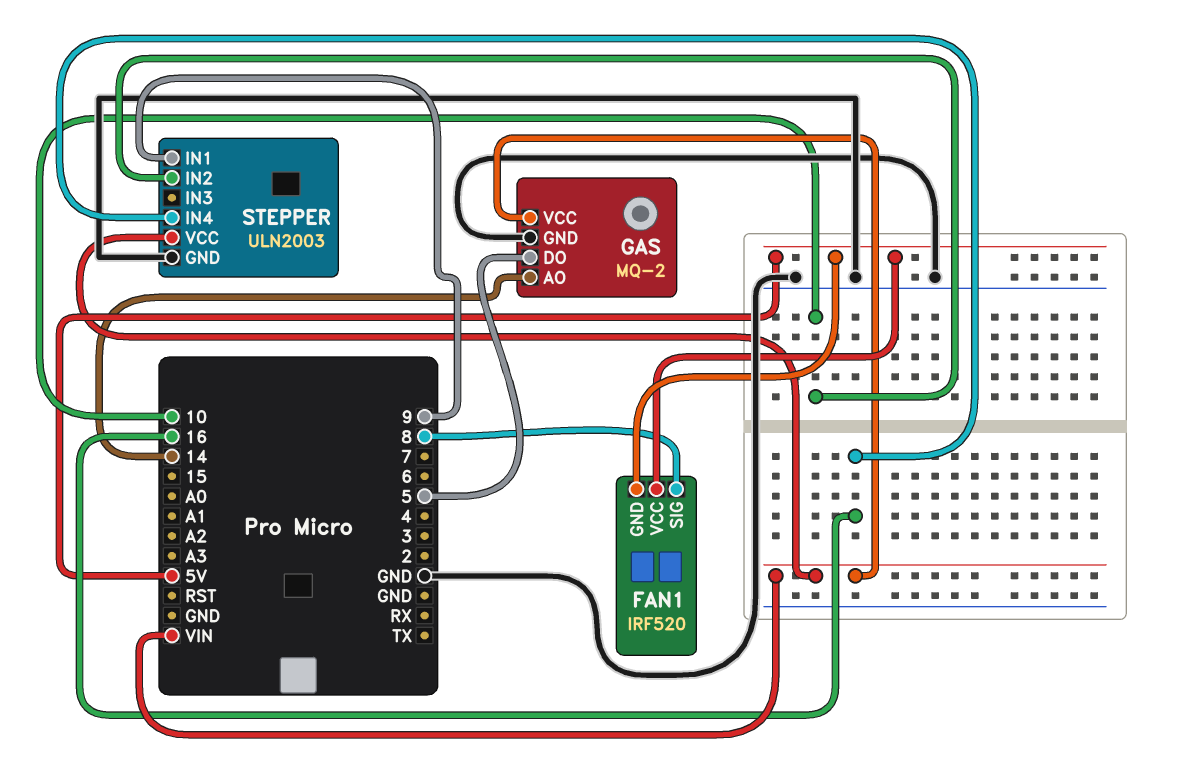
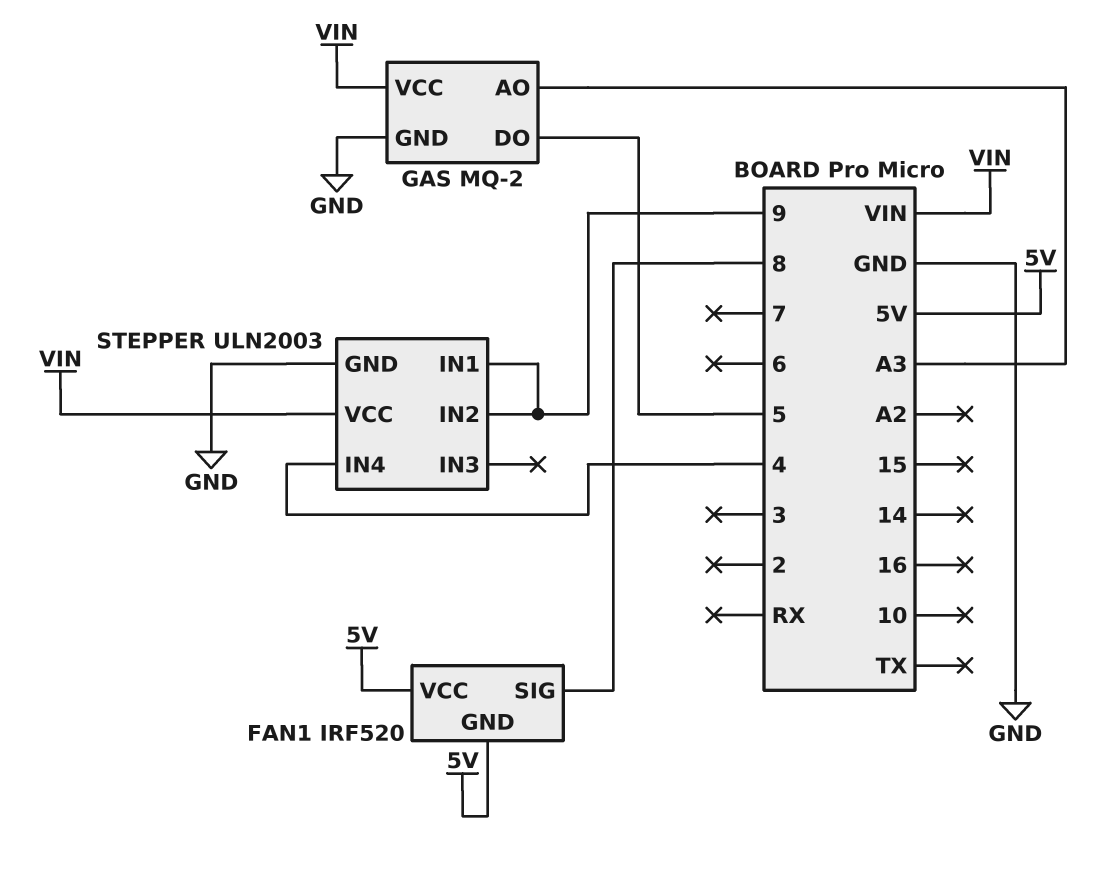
GAS pin AO: 14 -> A3
STEPPER pin IN2: 10 -> 9
STEPPER pin IN4: 16 -> 4

